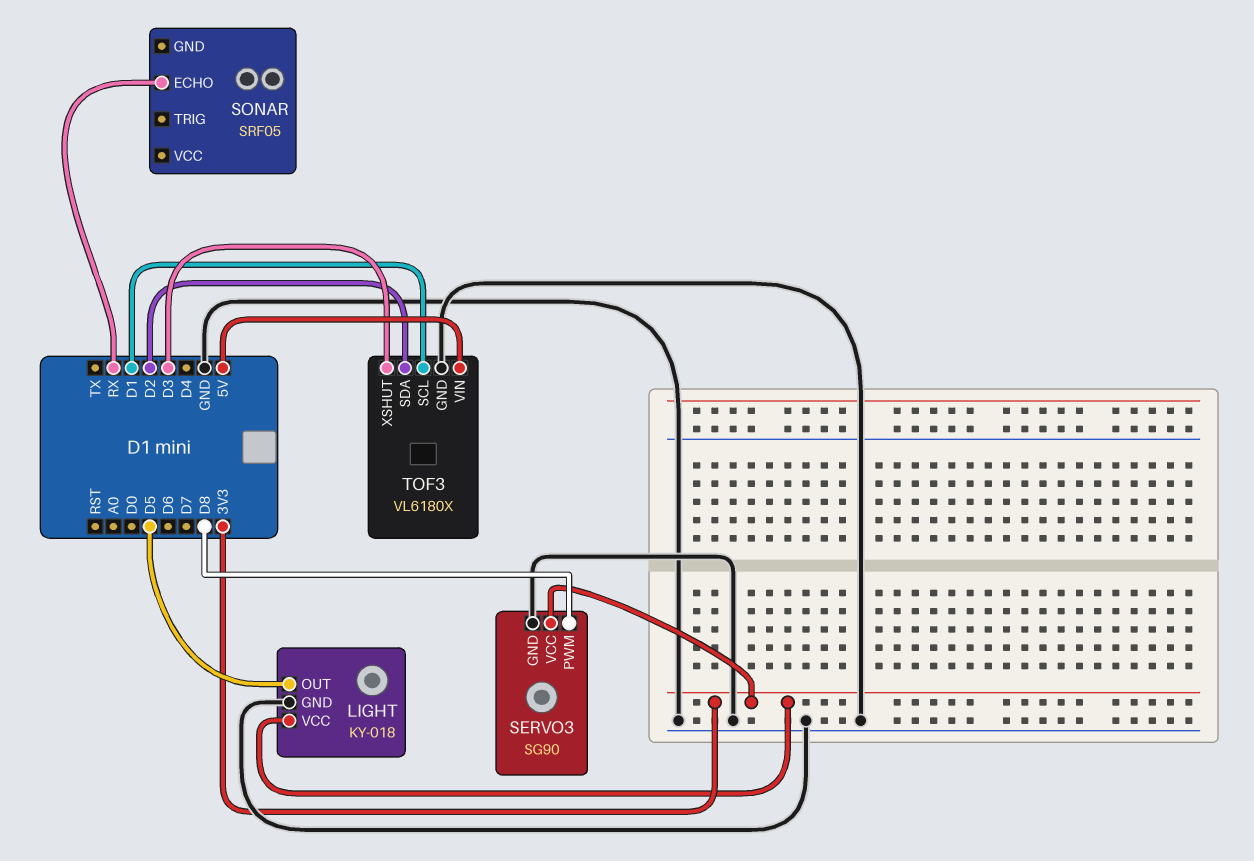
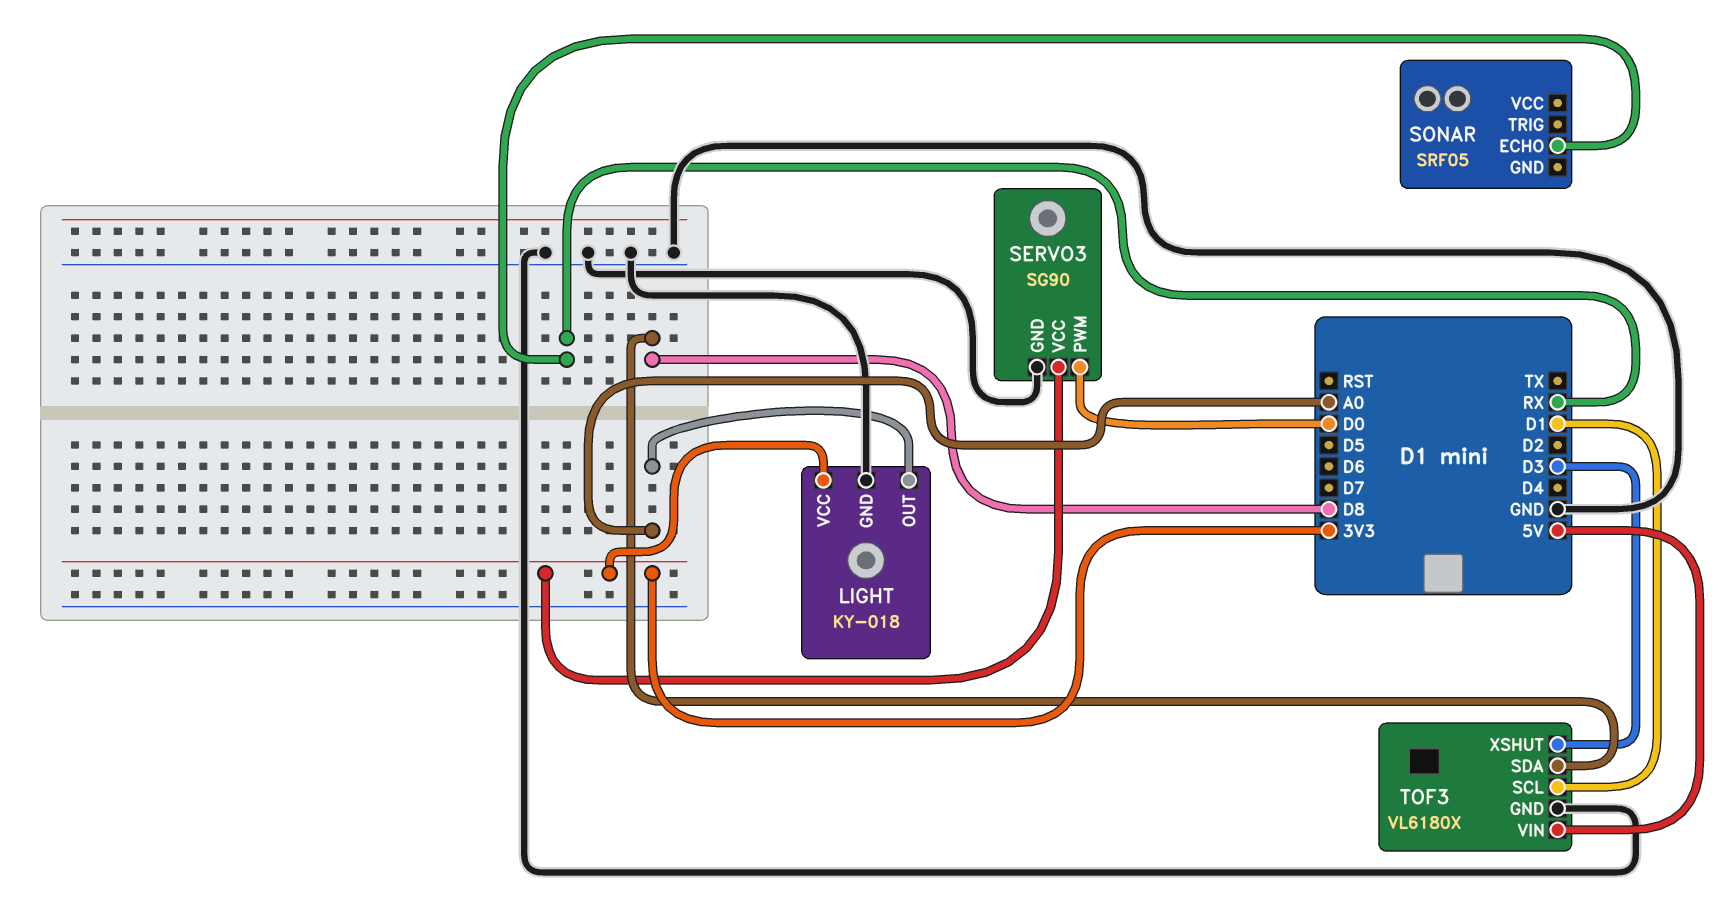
LIGHT pin OUT: D5 -> A0
SERVO3 pin PWM: D8 -> D0
TOF3 pin SDA: D2 -> D8

